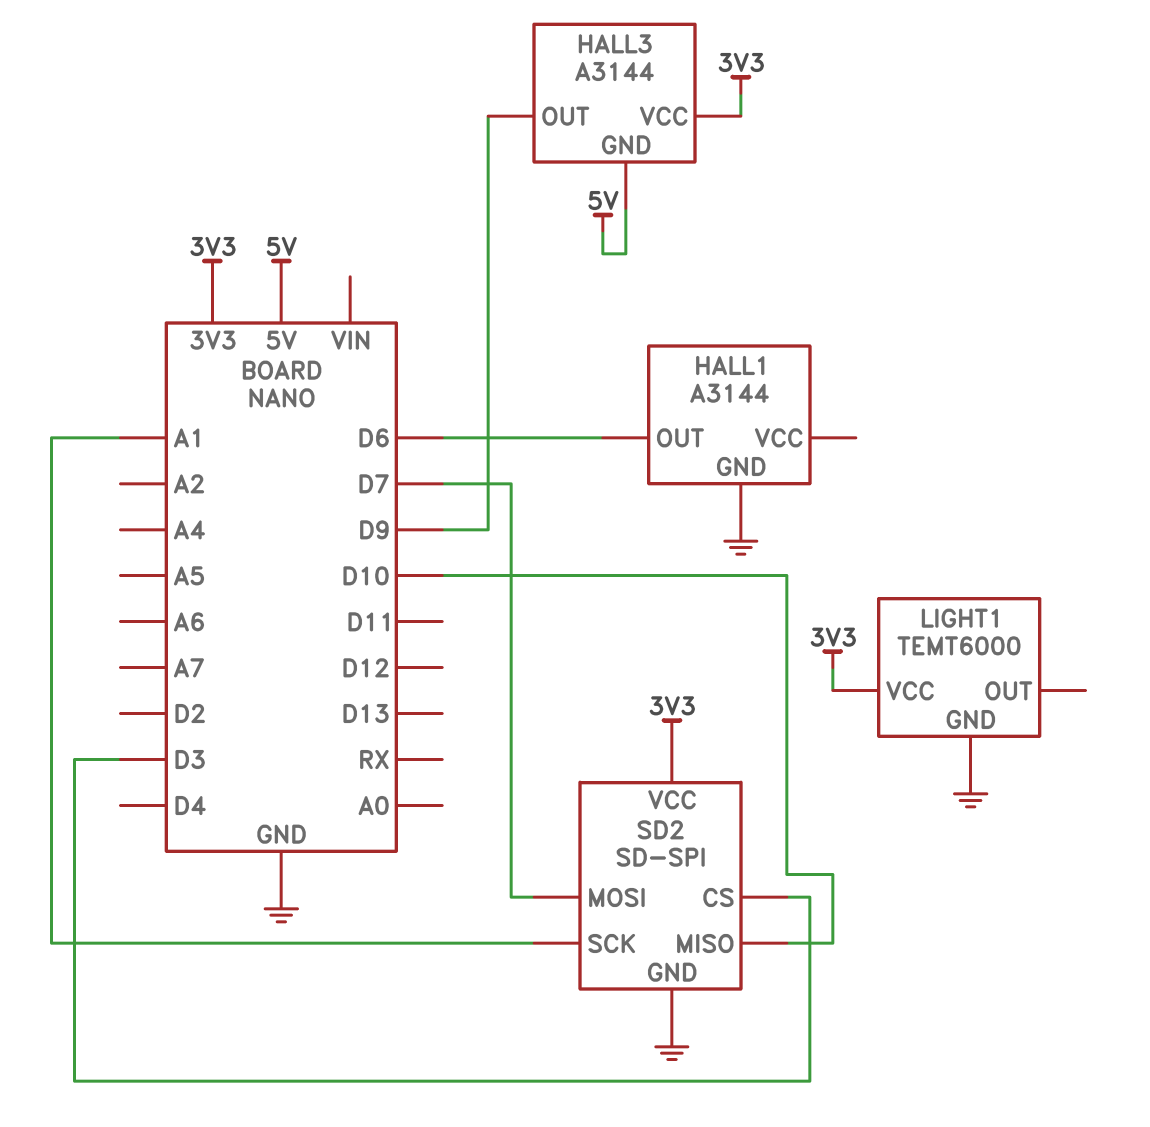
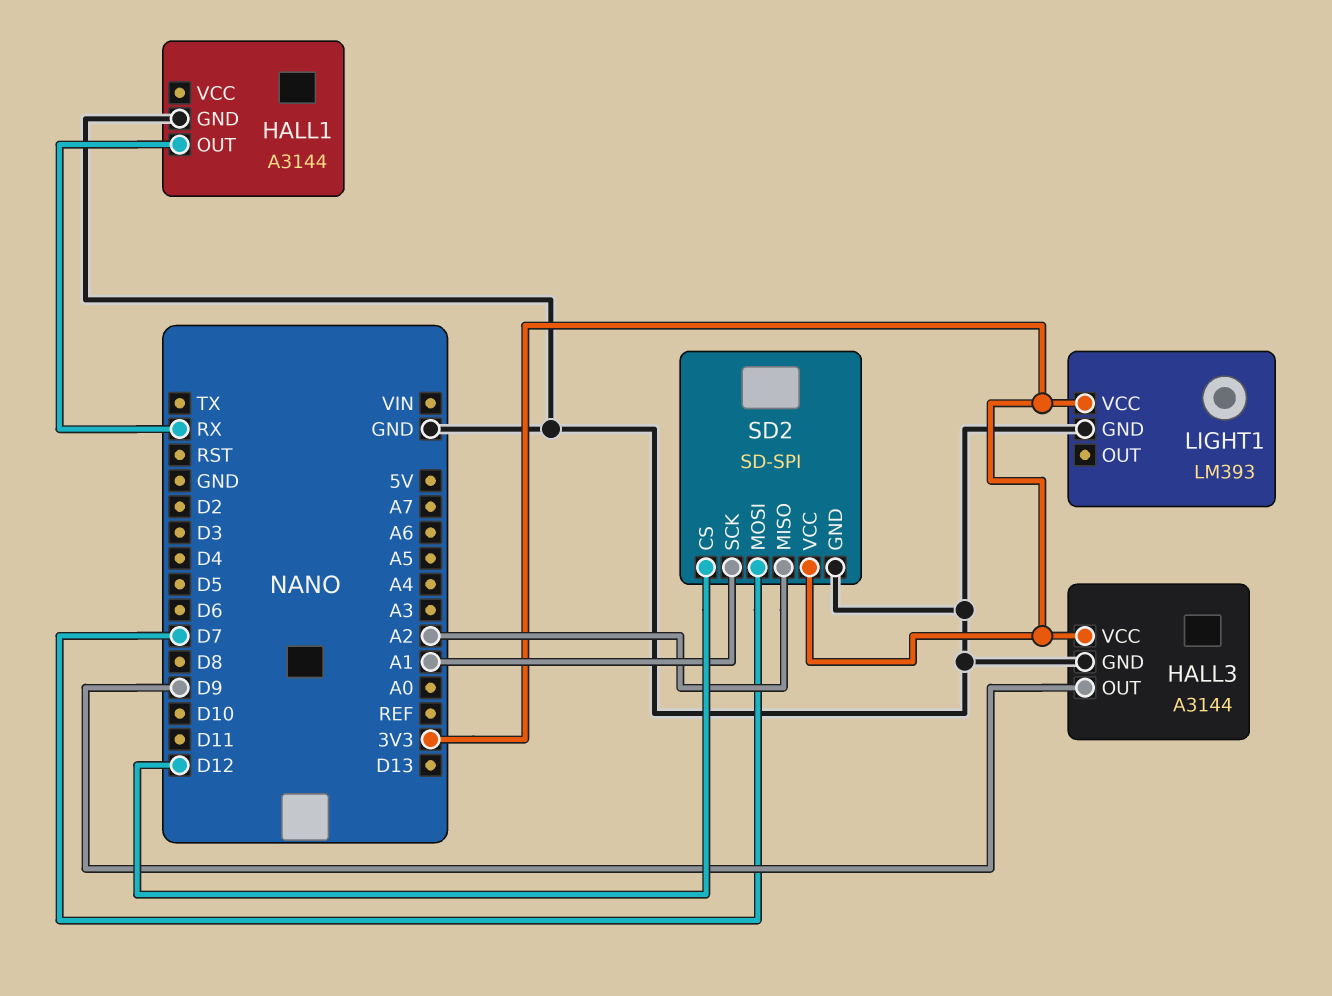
HALL1 pin OUT: D6 -> RX
HALL3 pin GND: 5V -> GND
LIGHT1: TEMT6000 -> LM393
SD2 pin CS: D3 -> D12
SD2 pin MISO: D10 -> A2

